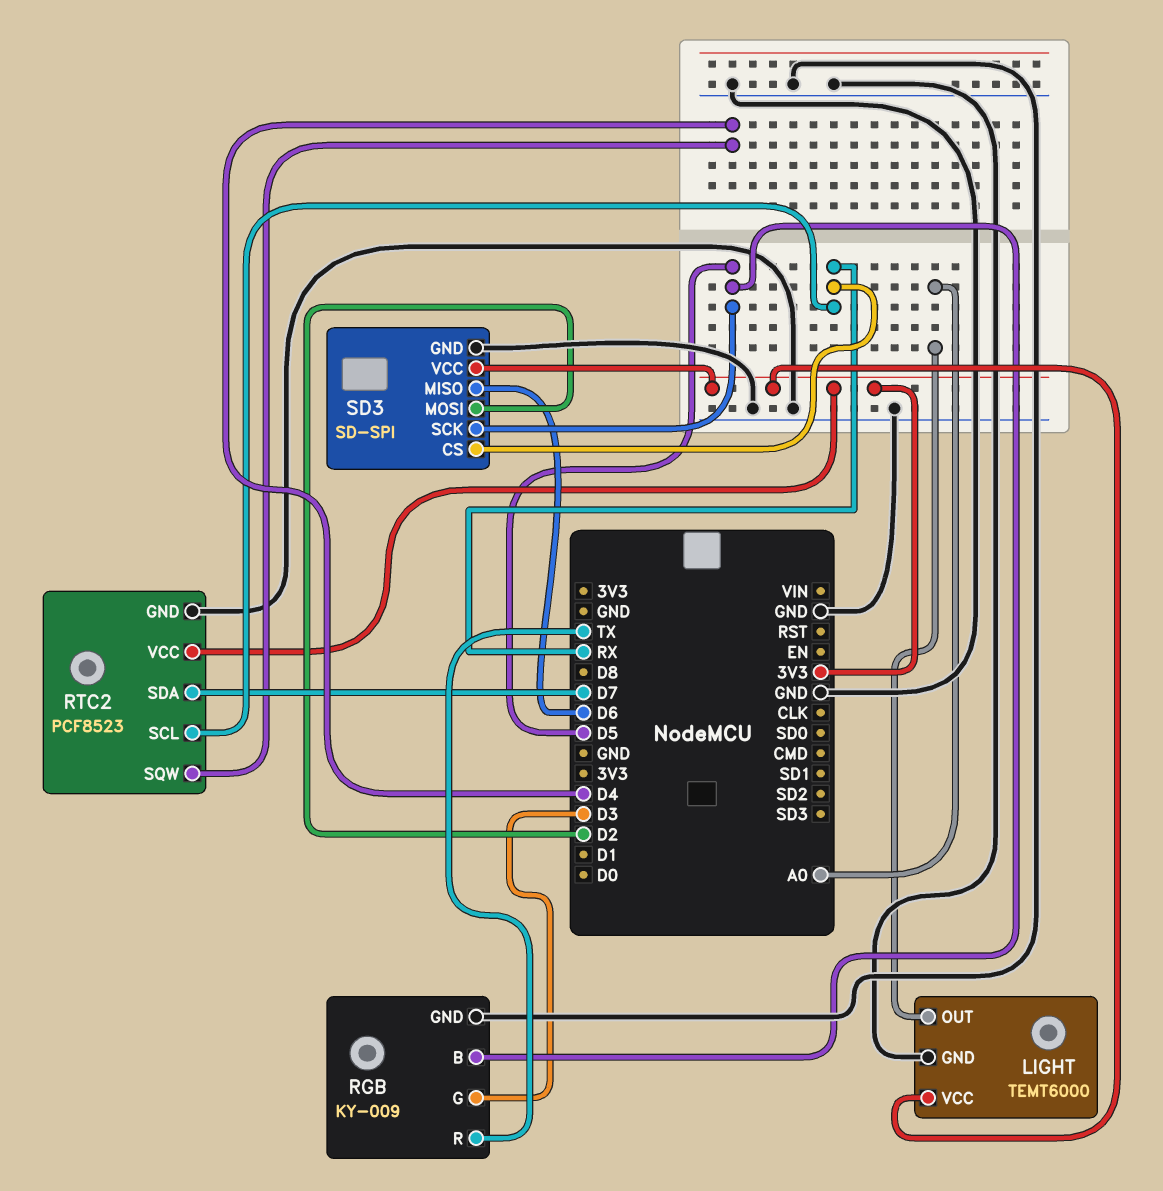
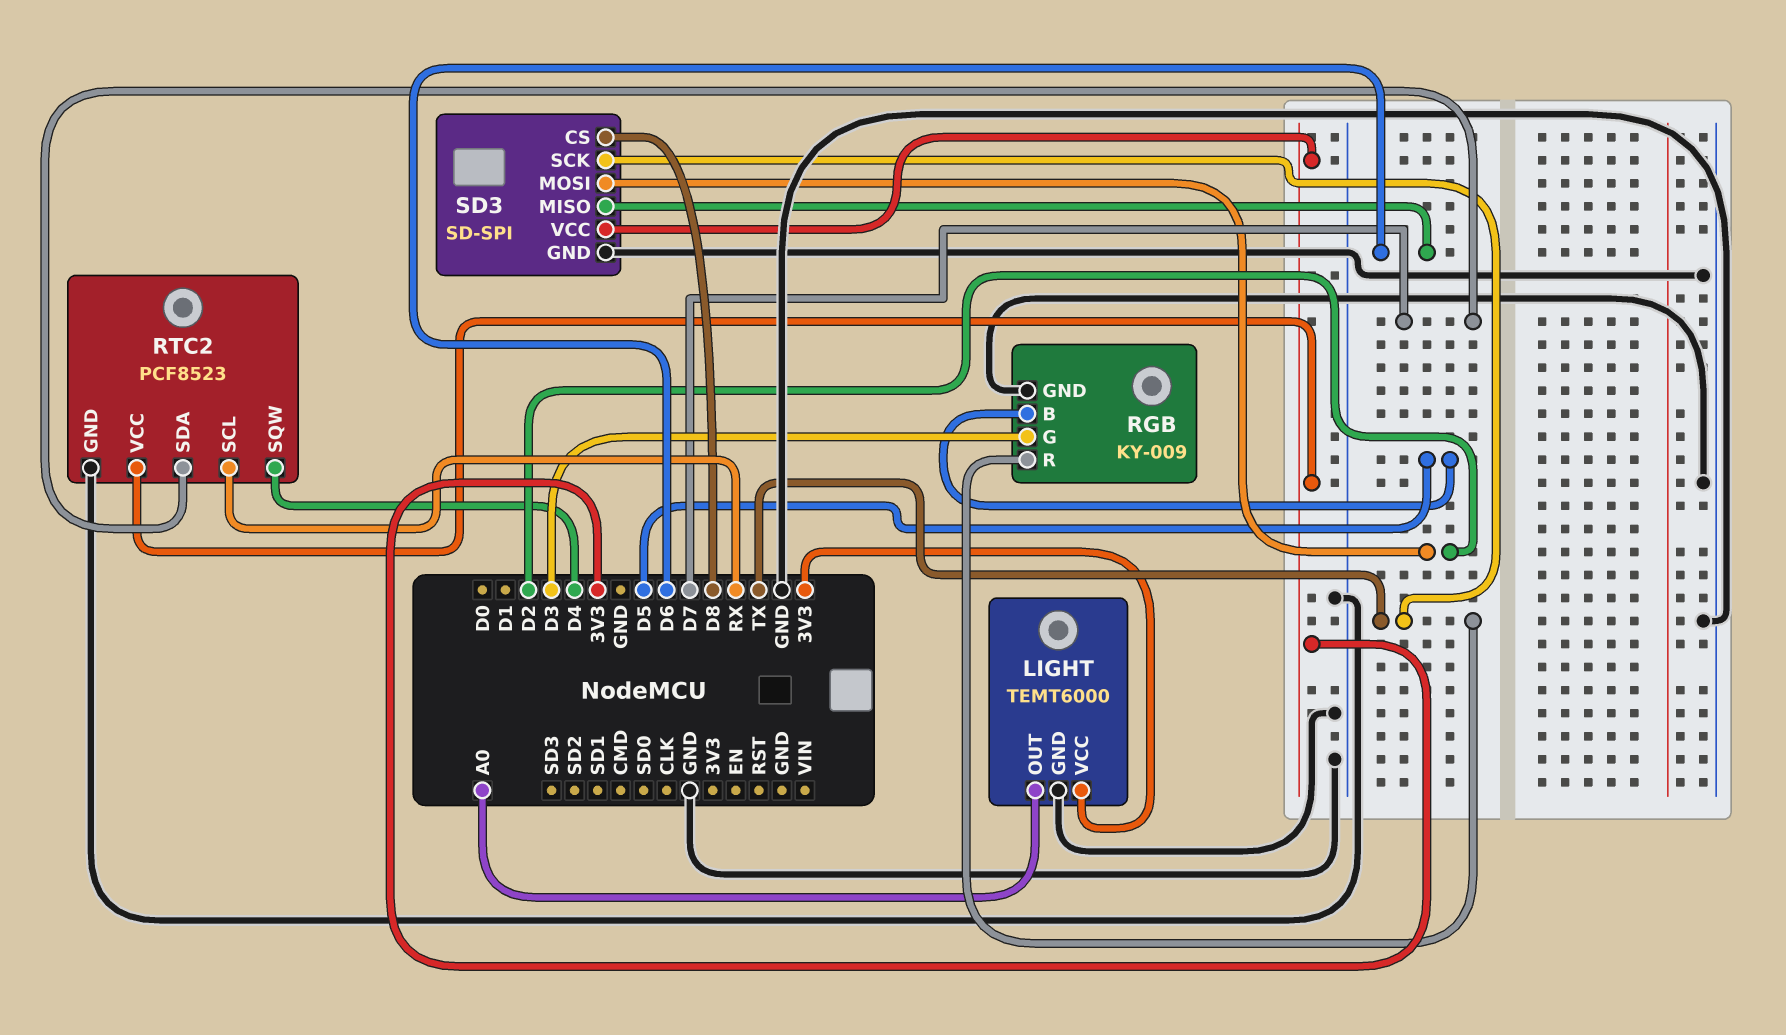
SD3 pin CS: RX -> D8
SD3 pin SCK: D5 -> TX

